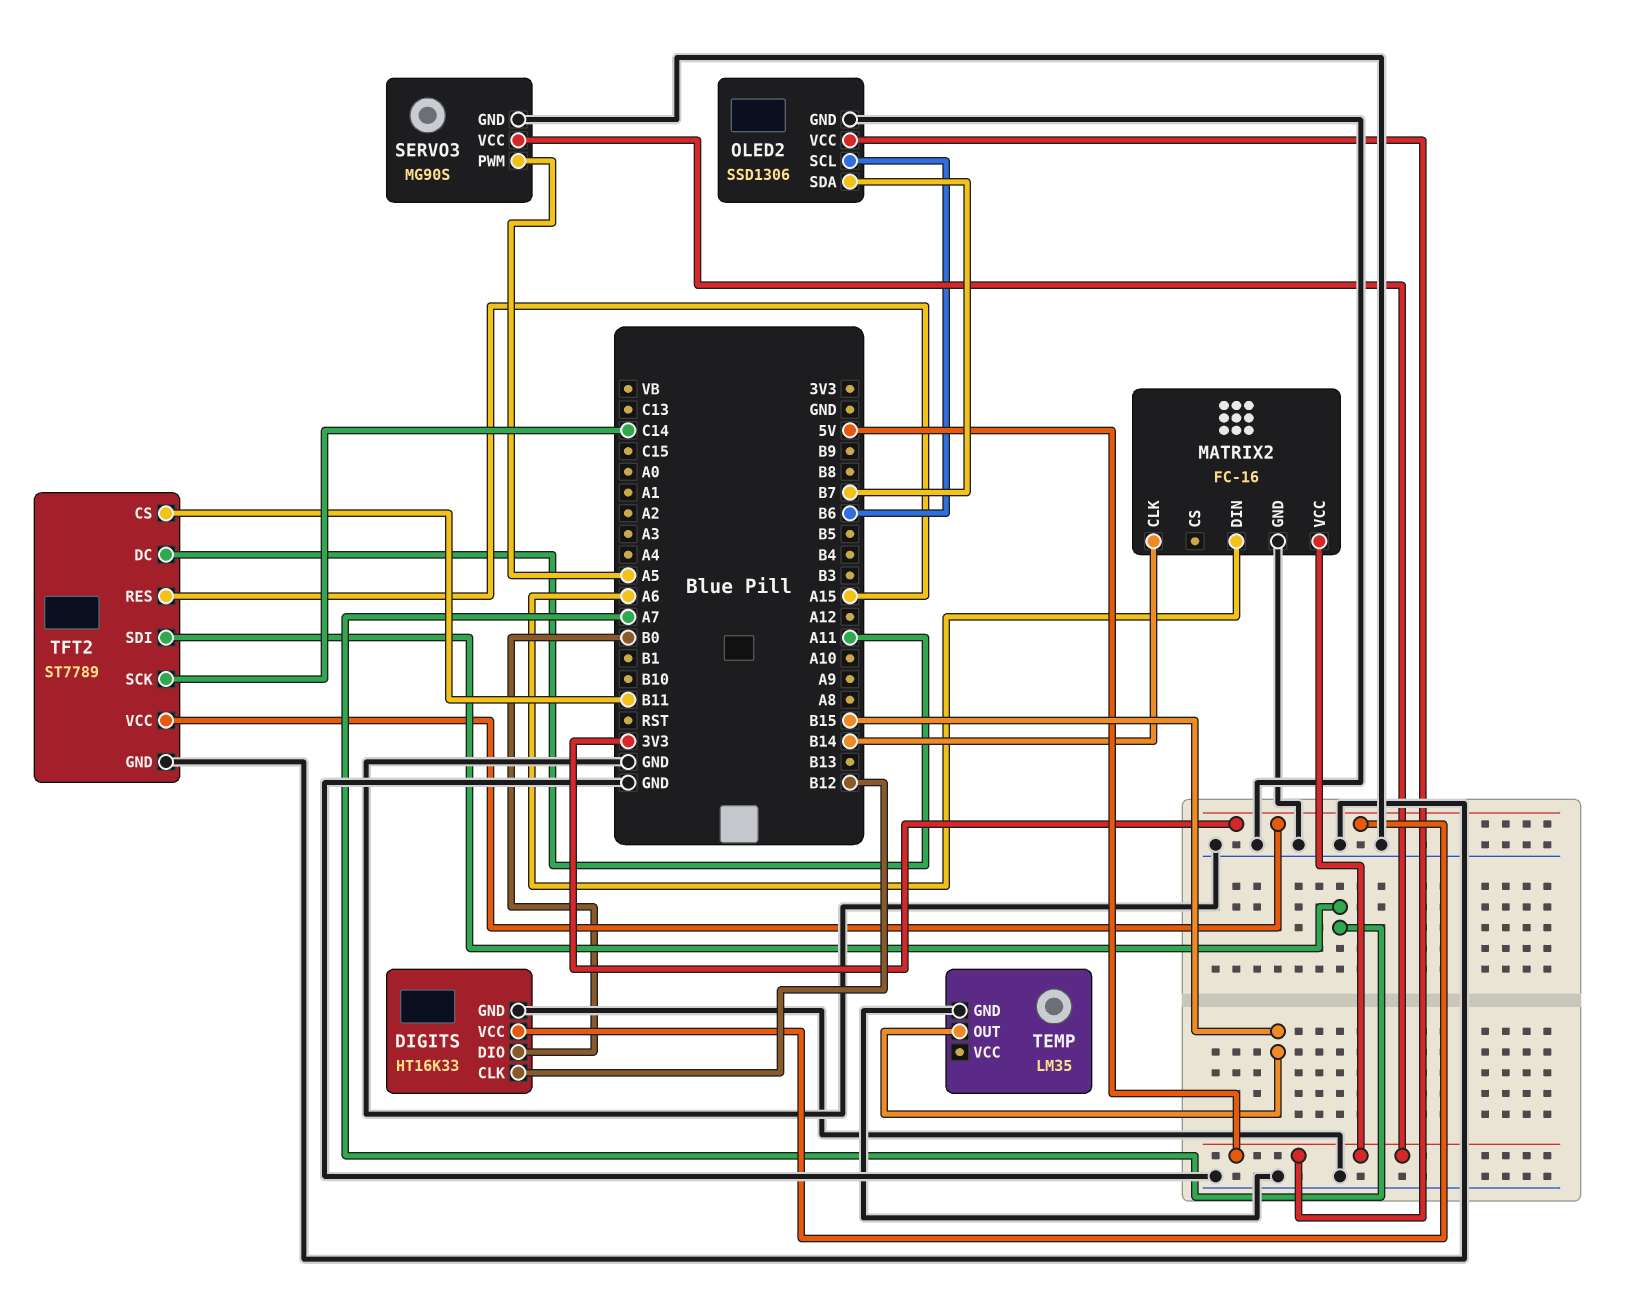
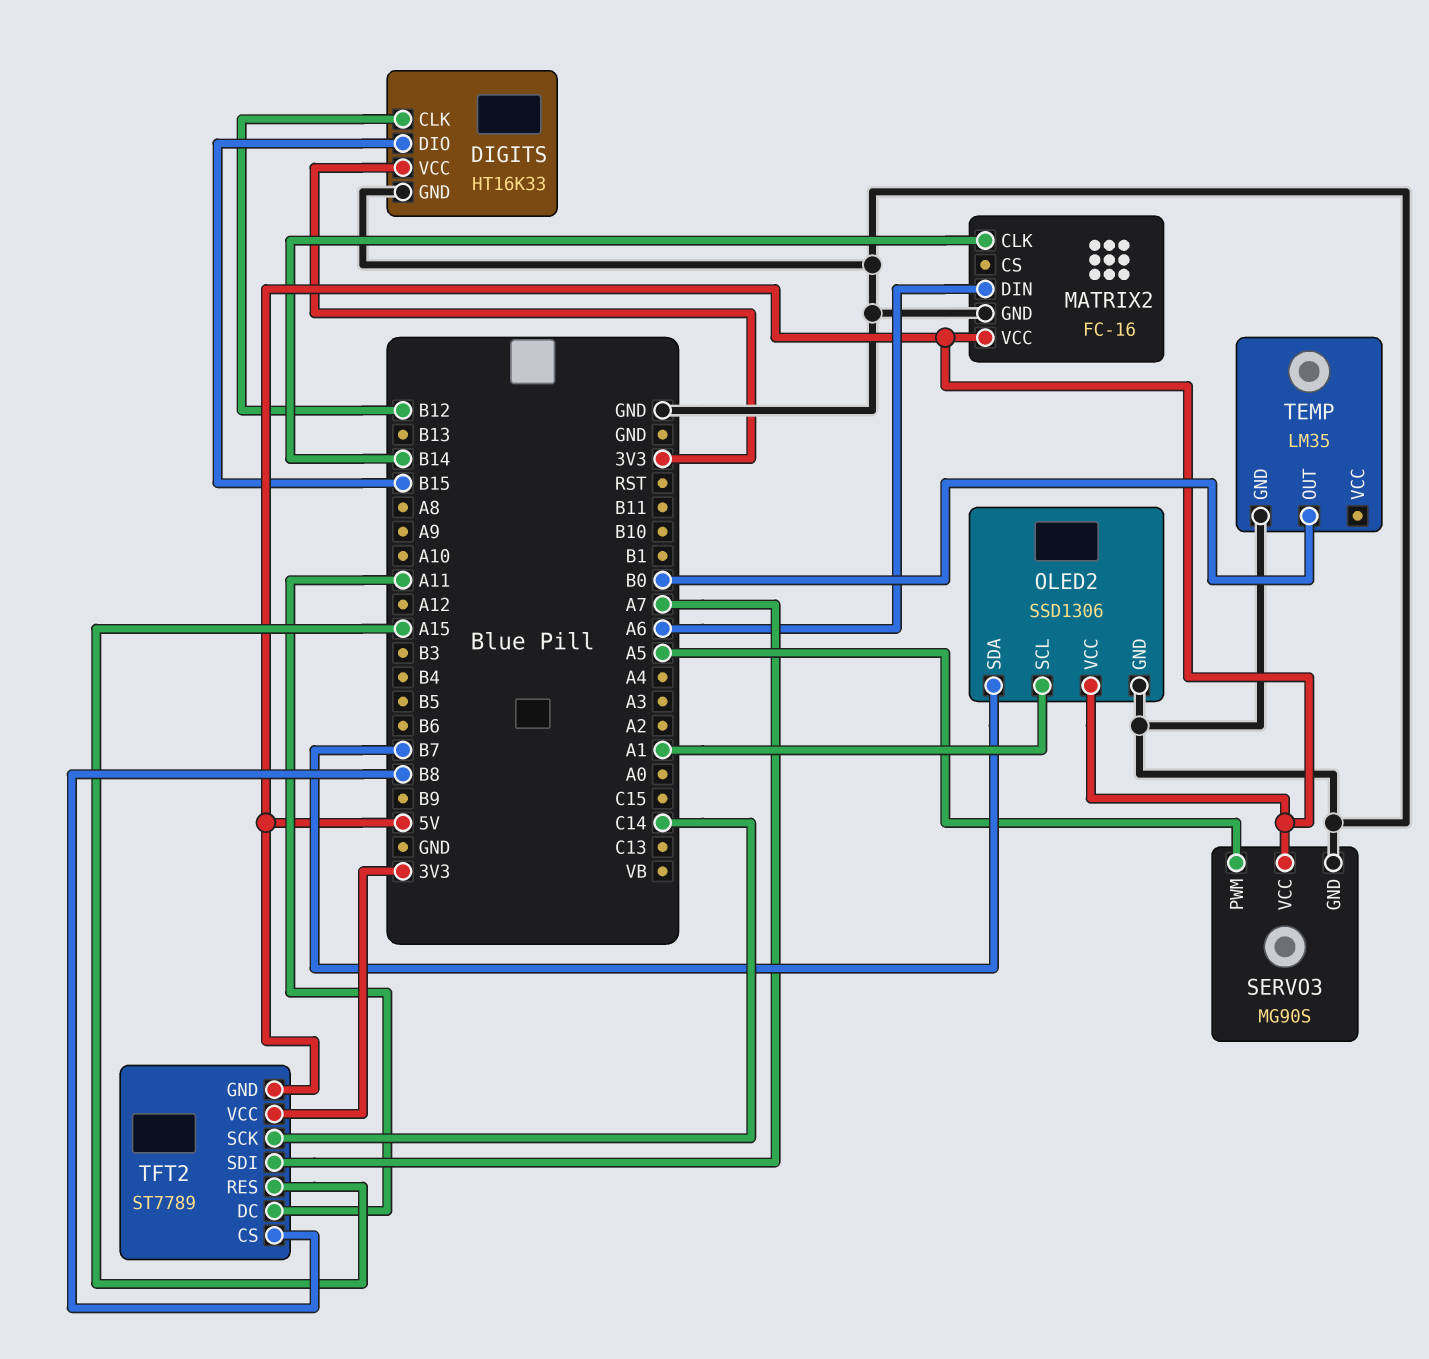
DIGITS pin DIO: B0 -> B15
OLED2 pin SCL: B6 -> A1
TEMP pin OUT: B15 -> B0
TFT2 pin CS: B11 -> B8
TFT2 pin GND: GND -> 5V

